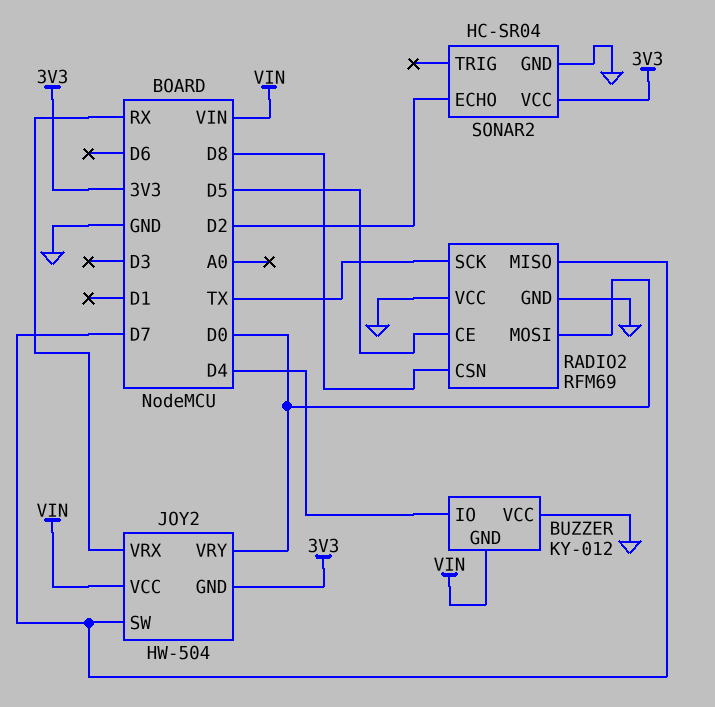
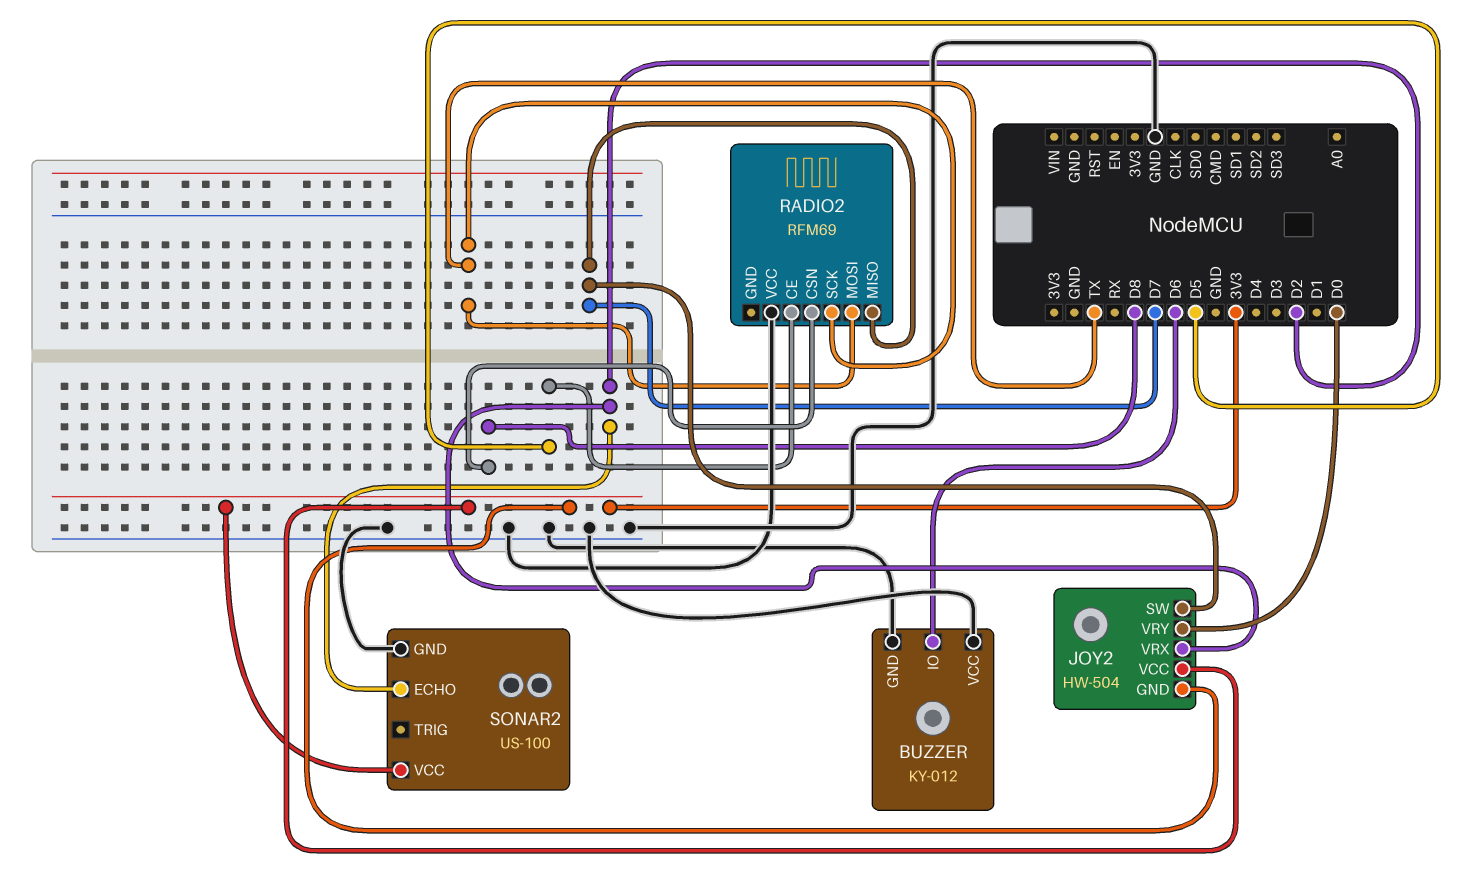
BUZZER pin GND: VIN -> GND
BUZZER pin IO: D4 -> D6
JOY2 pin VCC: VIN -> 3V3
JOY2 pin VRX: RX -> D2
RADIO2 pin GND: GND -> none
RADIO2 pin MOSI: D0 -> TX
SONAR2: HC-SR04 -> US-100

